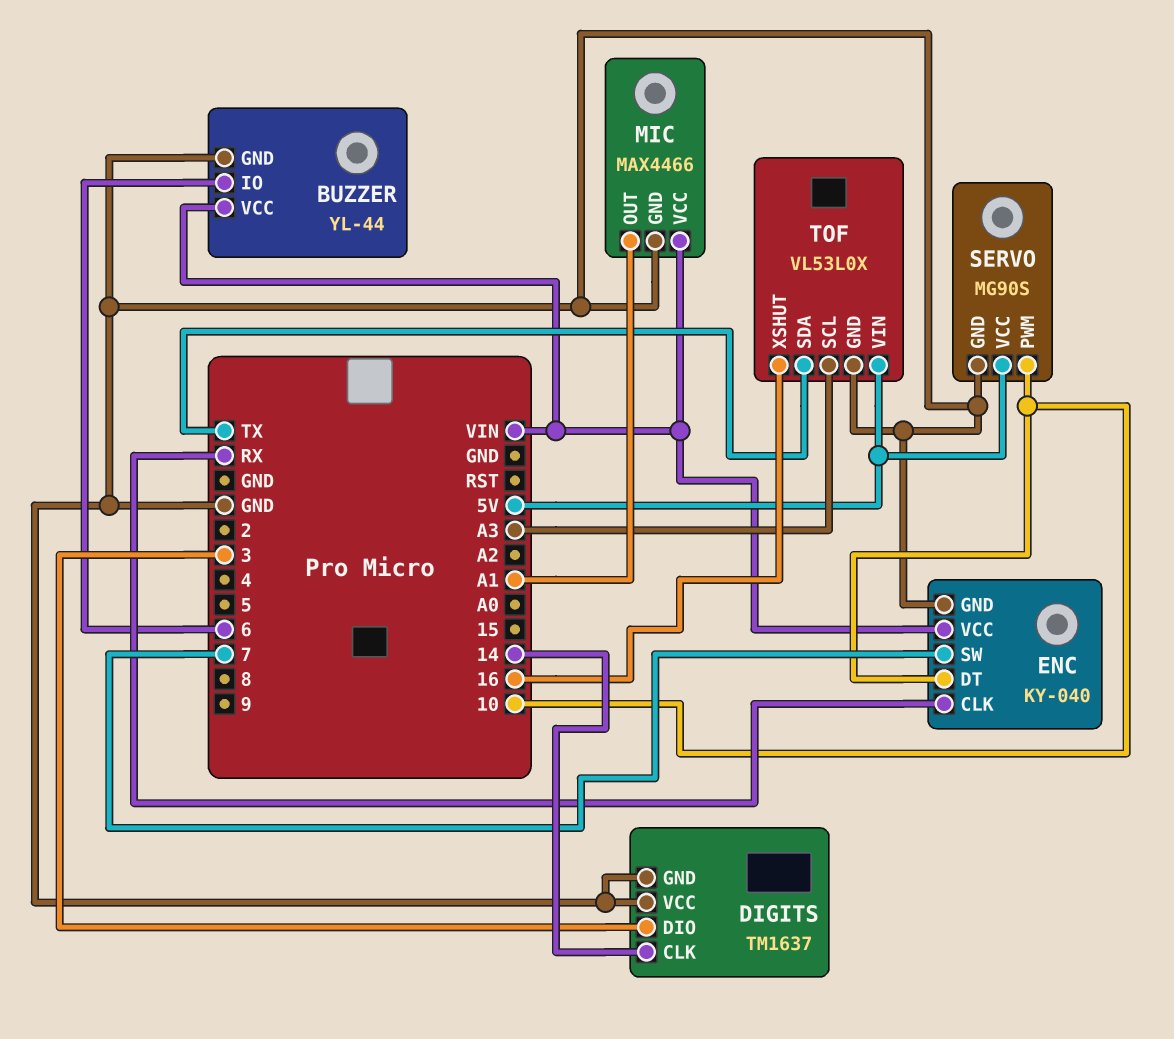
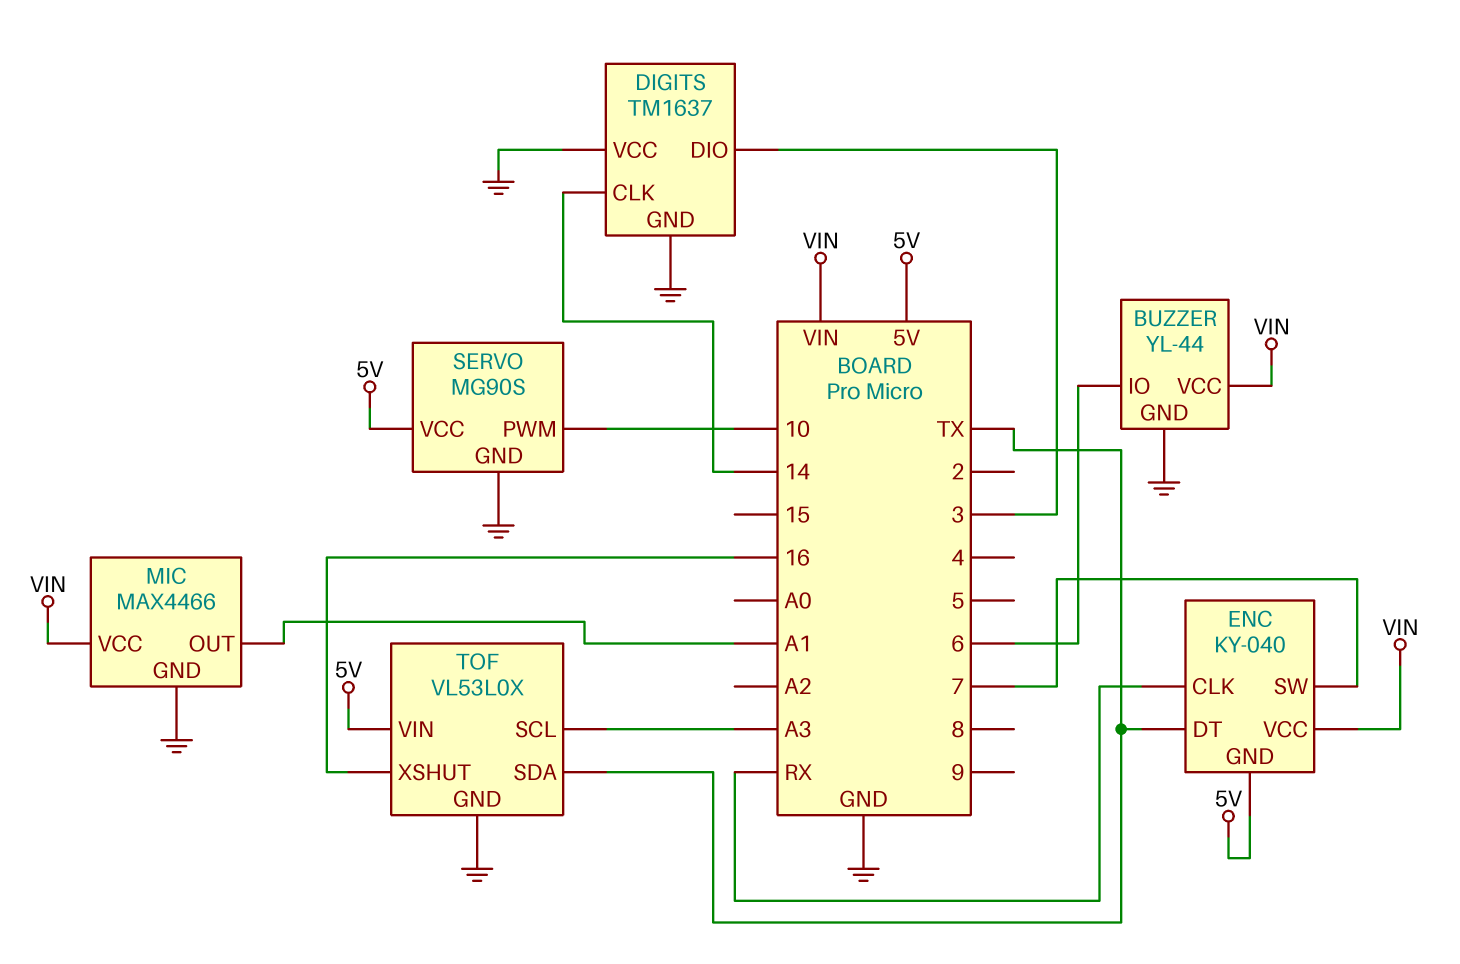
ENC pin DT: 10 -> TX
ENC pin GND: GND -> 5V

